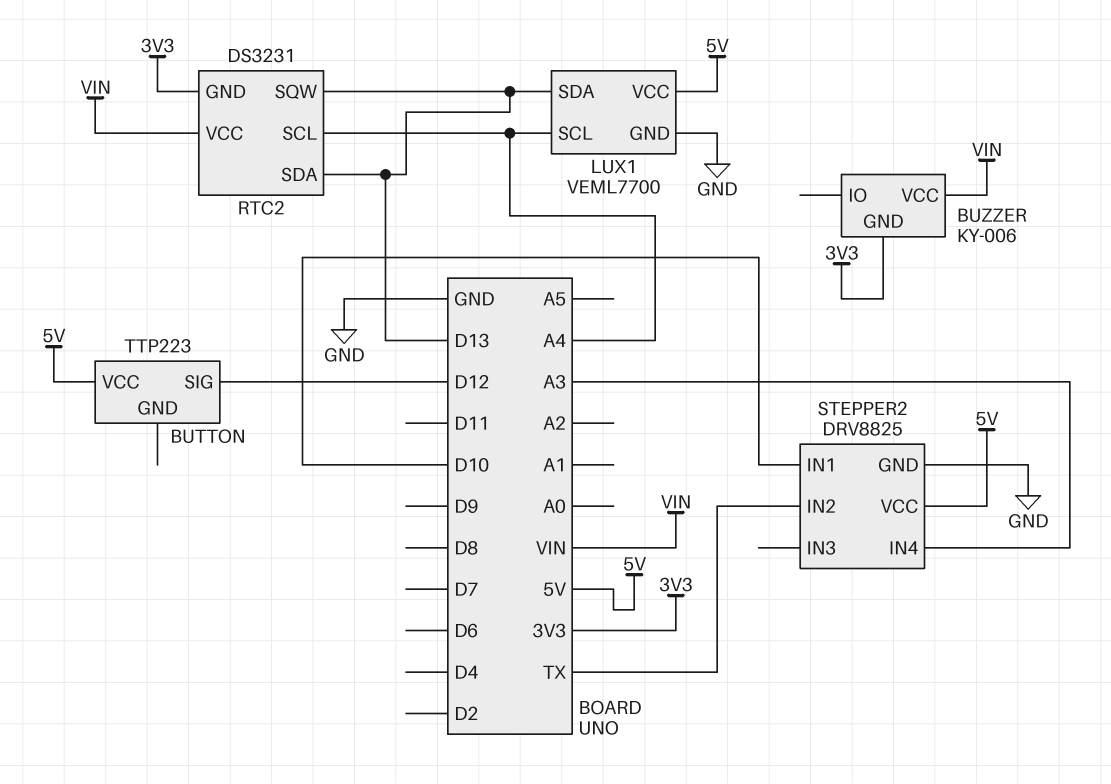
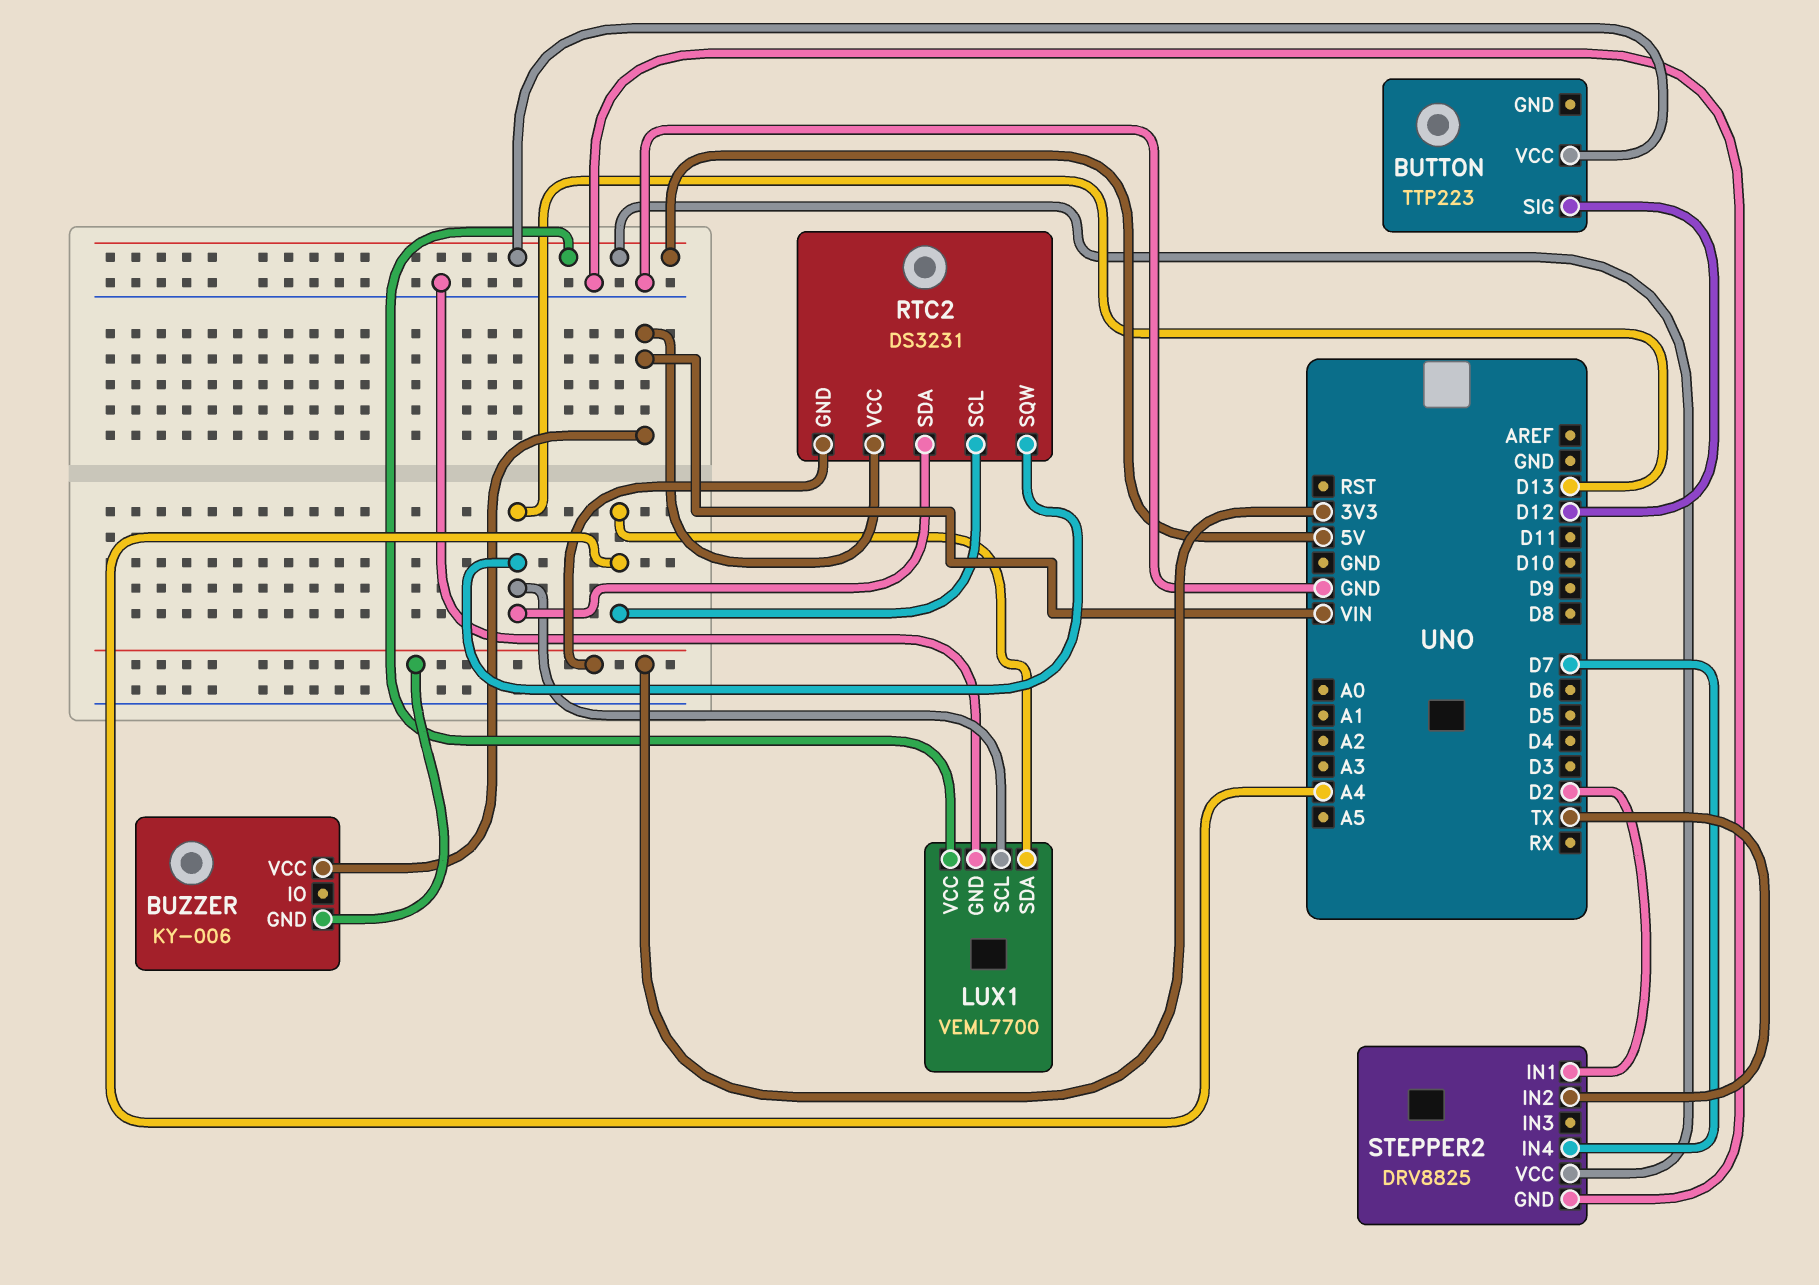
LUX1 pin SCL: A4 -> D13
LUX1 pin SDA: D13 -> A4
STEPPER2 pin IN1: D10 -> D2
STEPPER2 pin IN4: A3 -> D7

